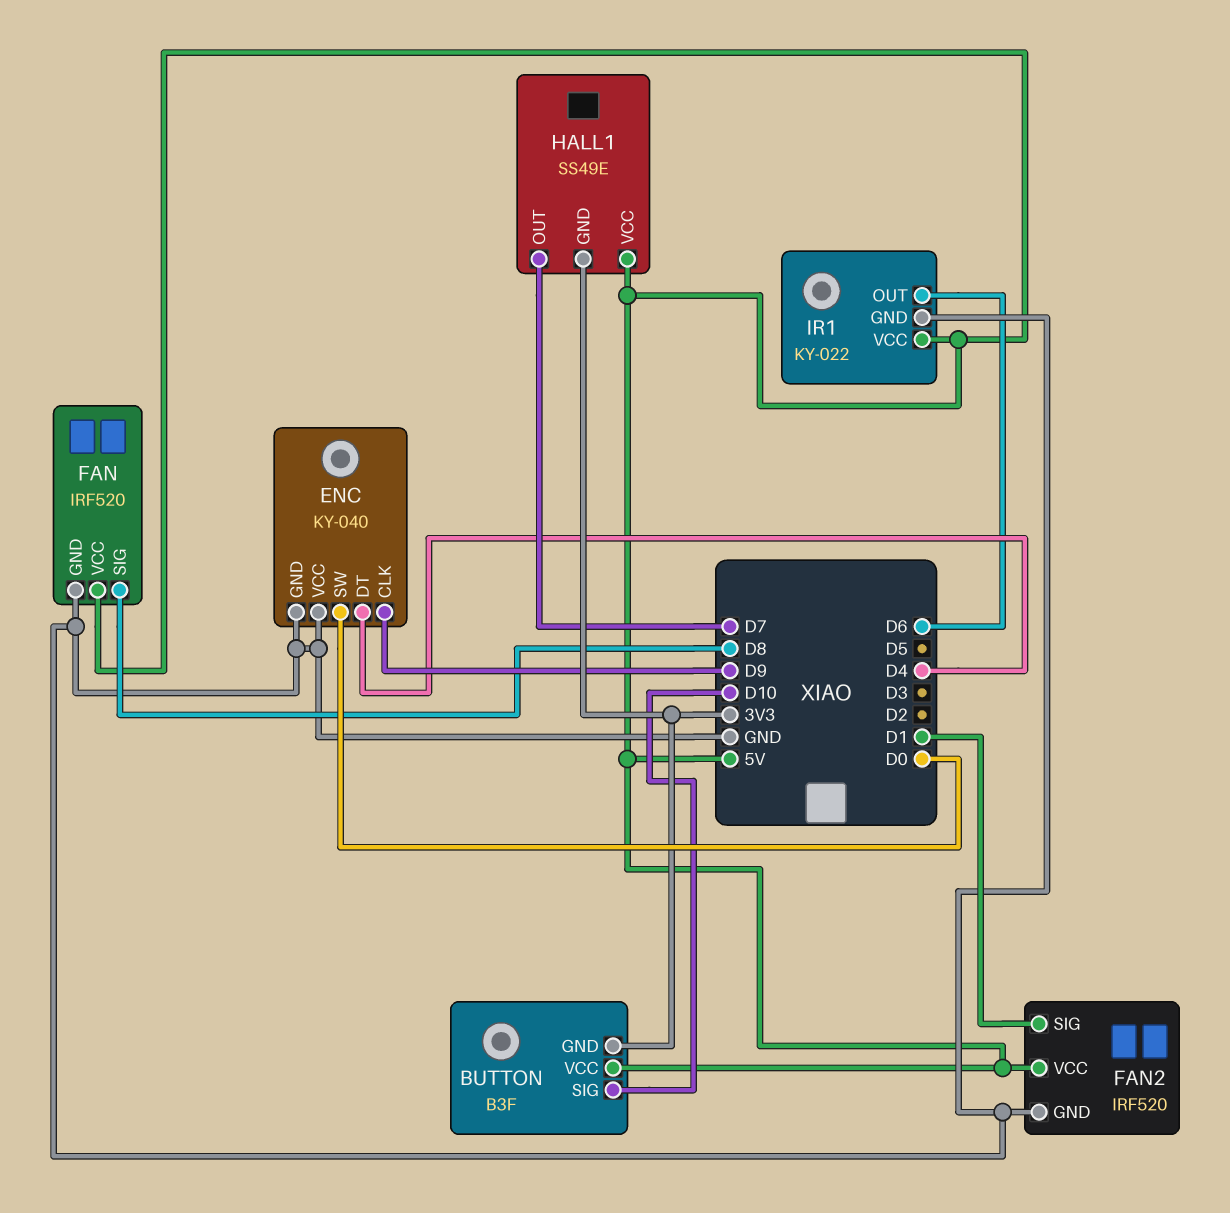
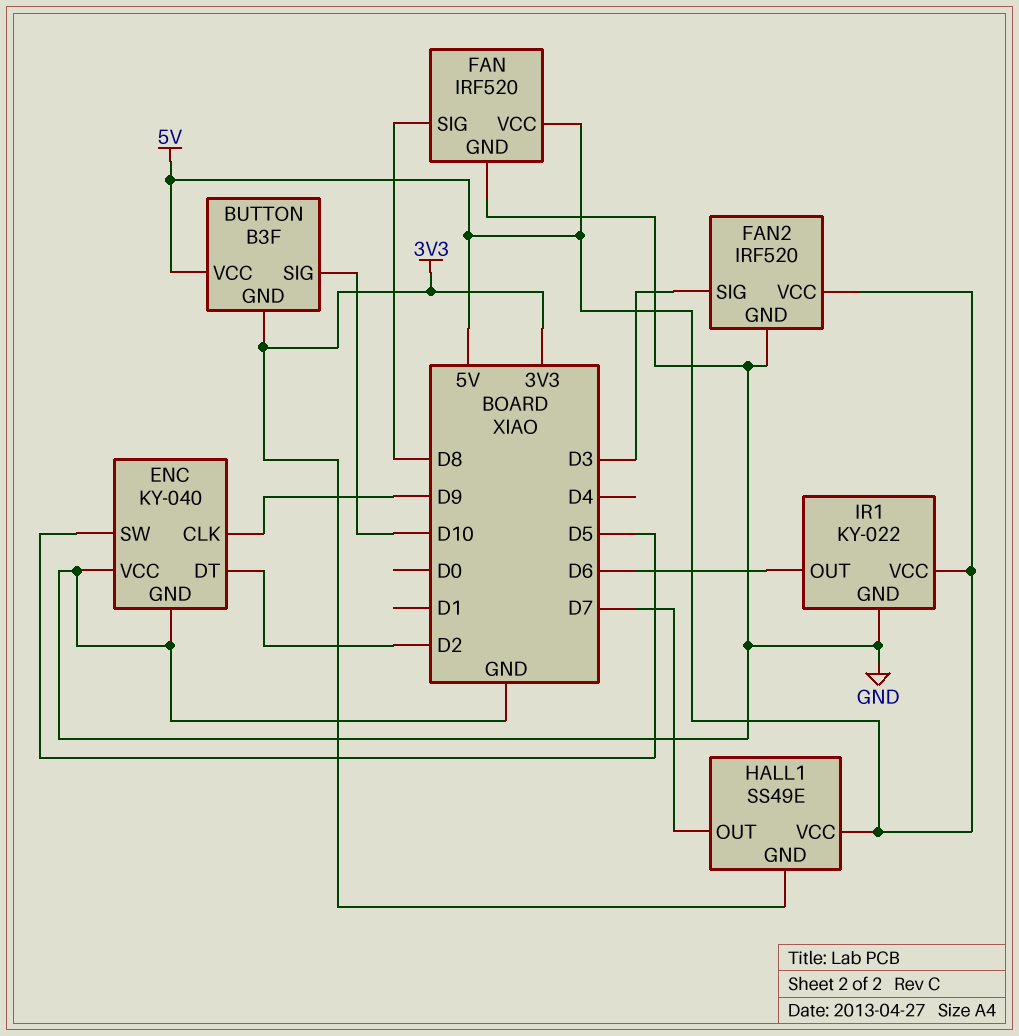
ENC pin DT: D4 -> D2
ENC pin SW: D0 -> D5
FAN2 pin SIG: D1 -> D3

